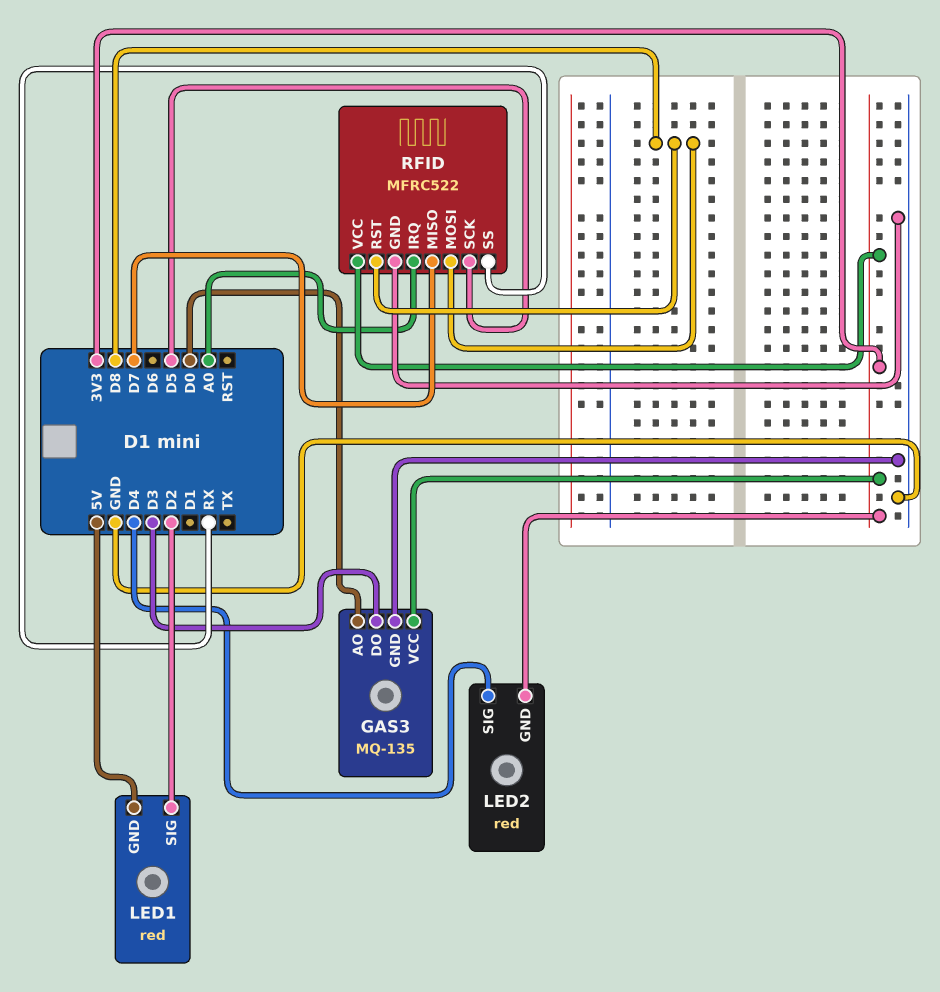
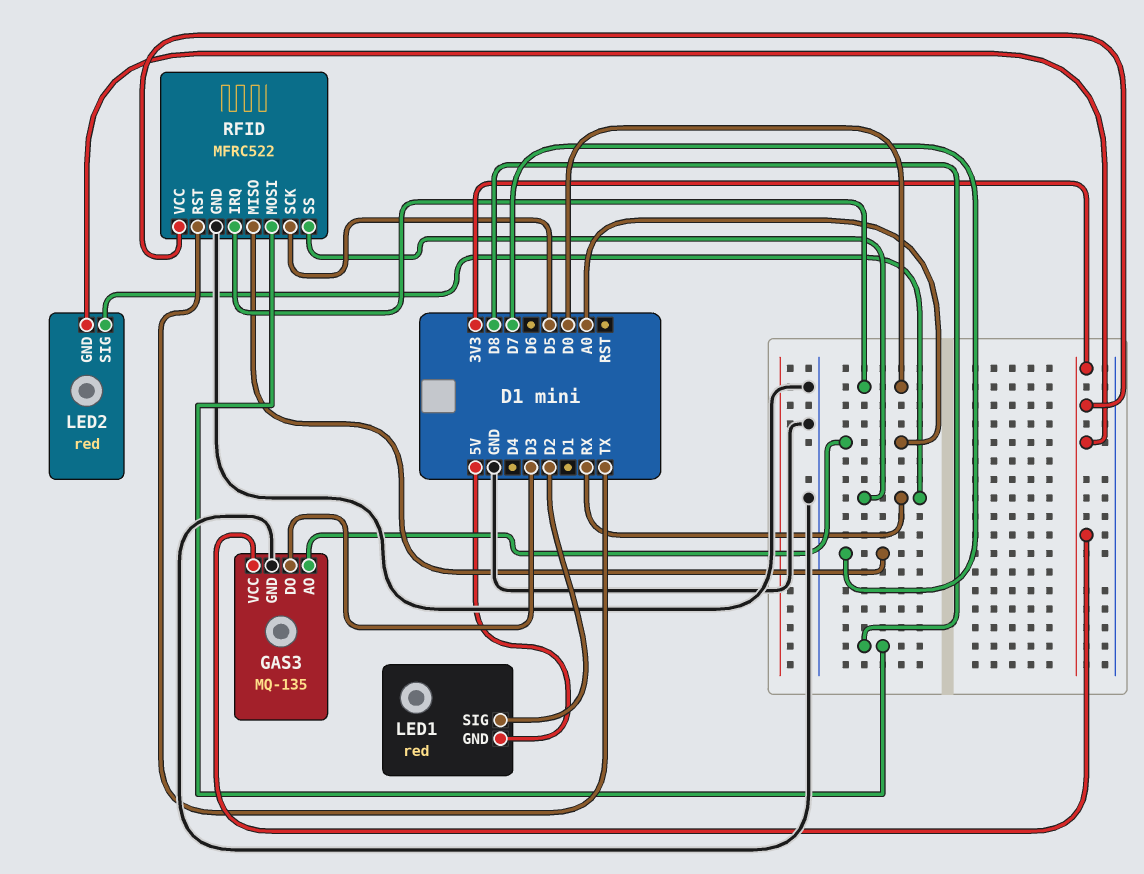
GAS3 pin AO: D0 -> A0
LED2 pin SIG: D4 -> RX
RFID pin IRQ: A0 -> D0
RFID pin RST: D8 -> TX

